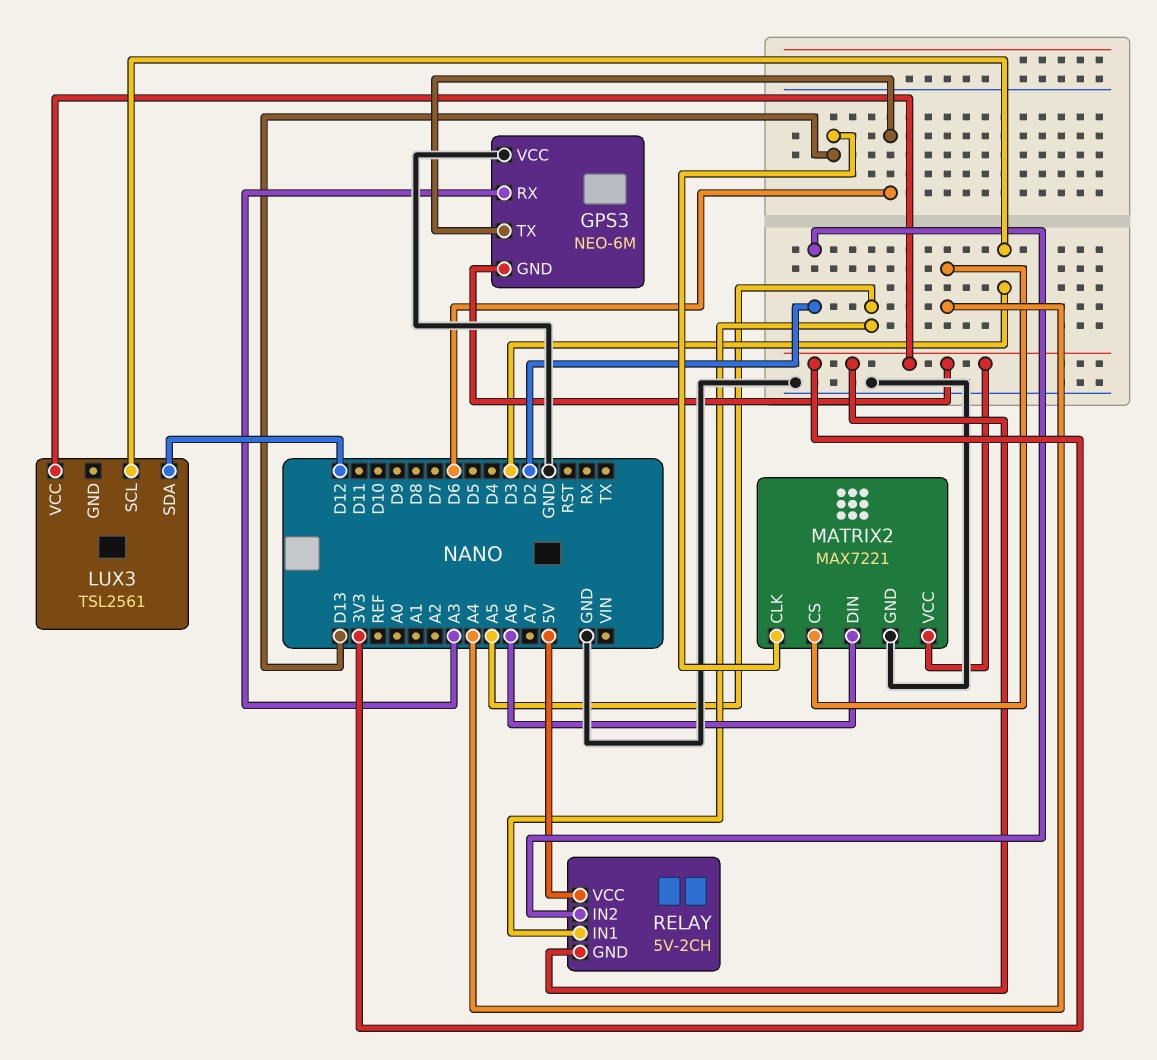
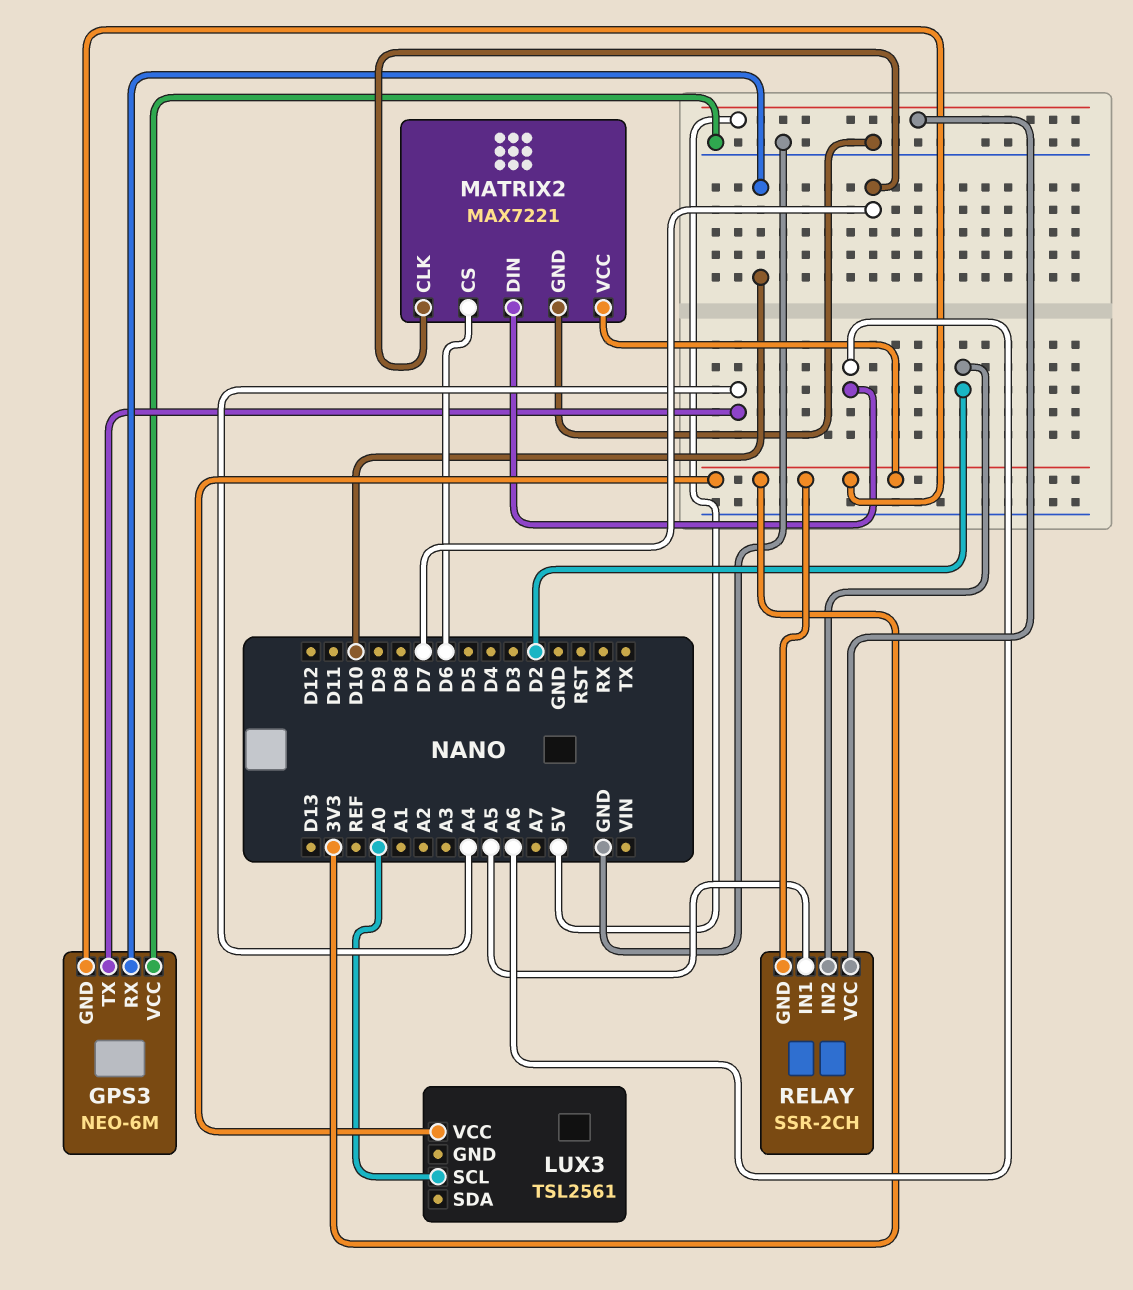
GPS3 pin RX: A3 -> D10
GPS3 pin TX: D6 -> A4
LUX3 pin SCL: D3 -> A0
LUX3 pin SDA: D12 -> none
MATRIX2 pin CLK: D13 -> D7
MATRIX2 pin CS: A4 -> D6
RELAY: 5V-2CH -> SSR-2CH

